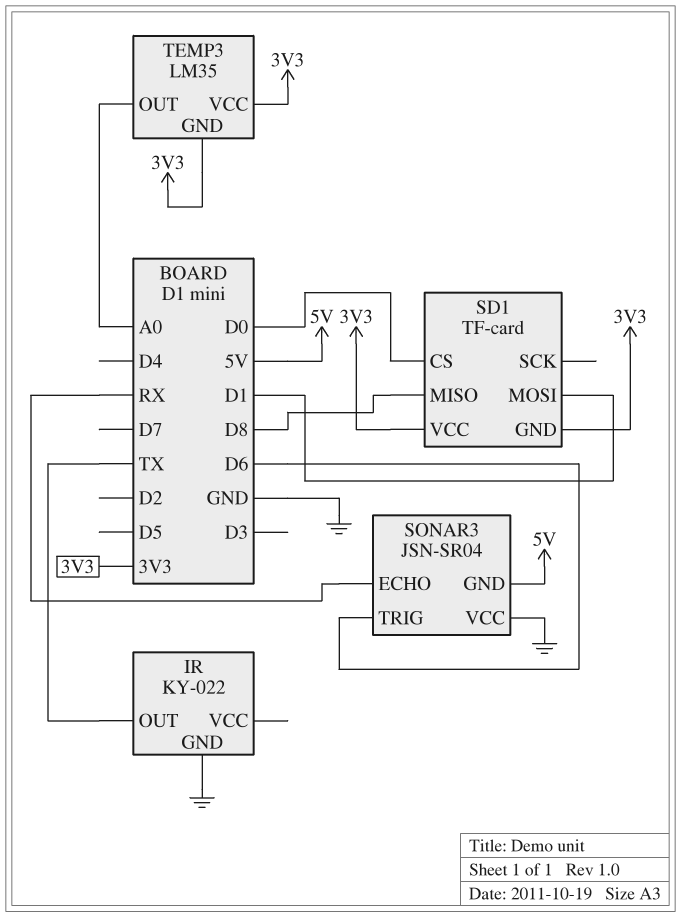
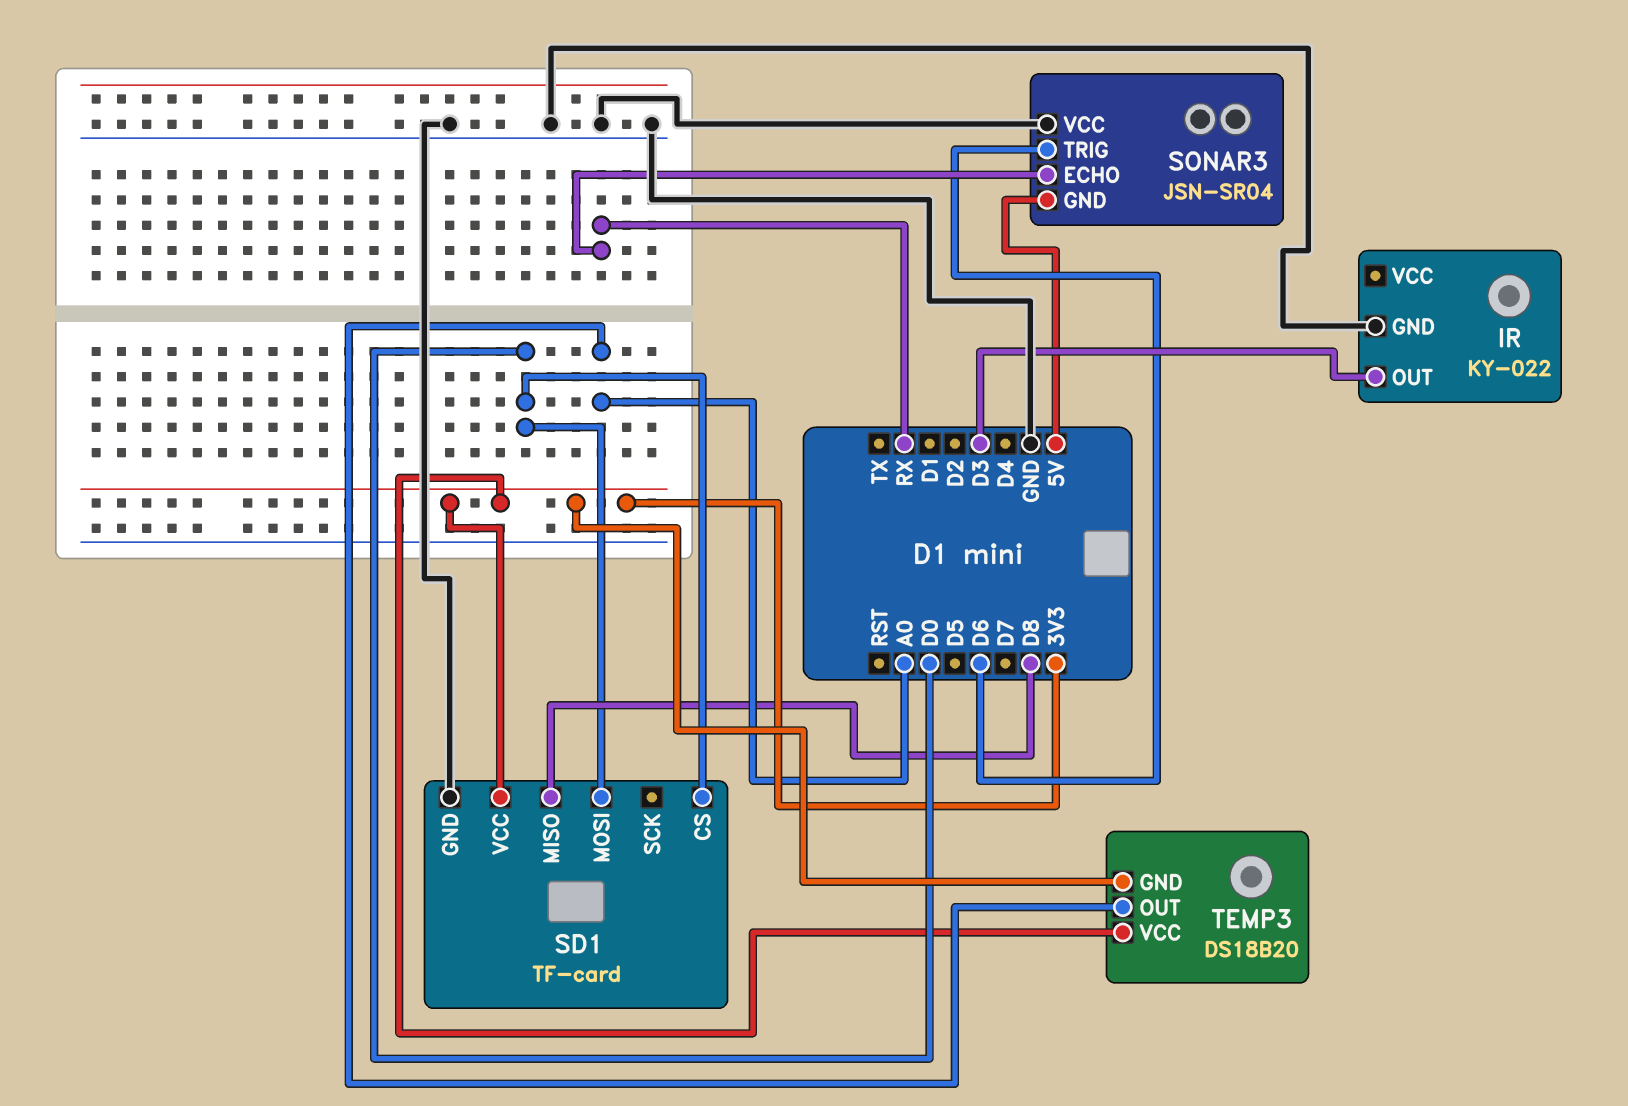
IR pin OUT: TX -> D3
SD1 pin GND: 3V3 -> GND
SD1 pin MOSI: D1 -> D0
TEMP3: LM35 -> DS18B20

